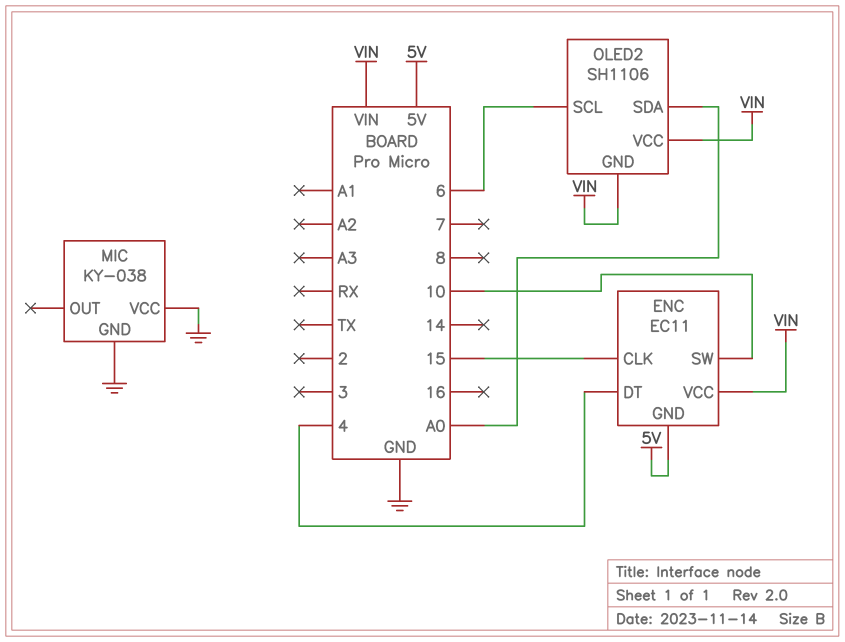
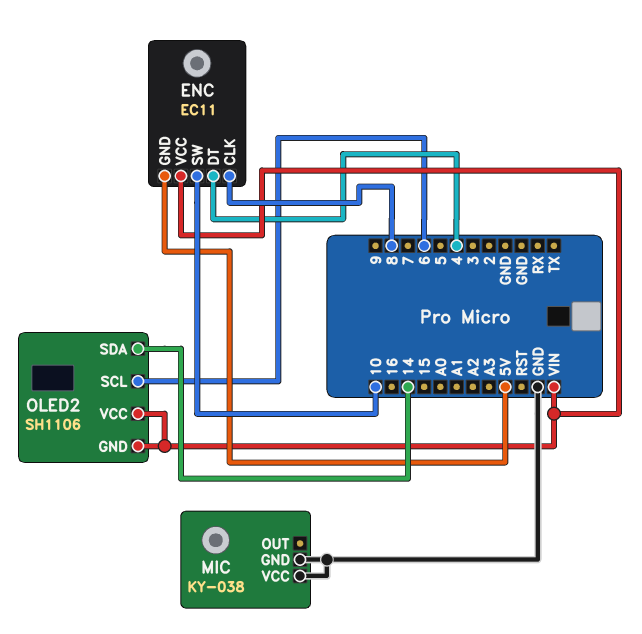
ENC pin CLK: 15 -> 8
OLED2 pin SDA: A0 -> 14

